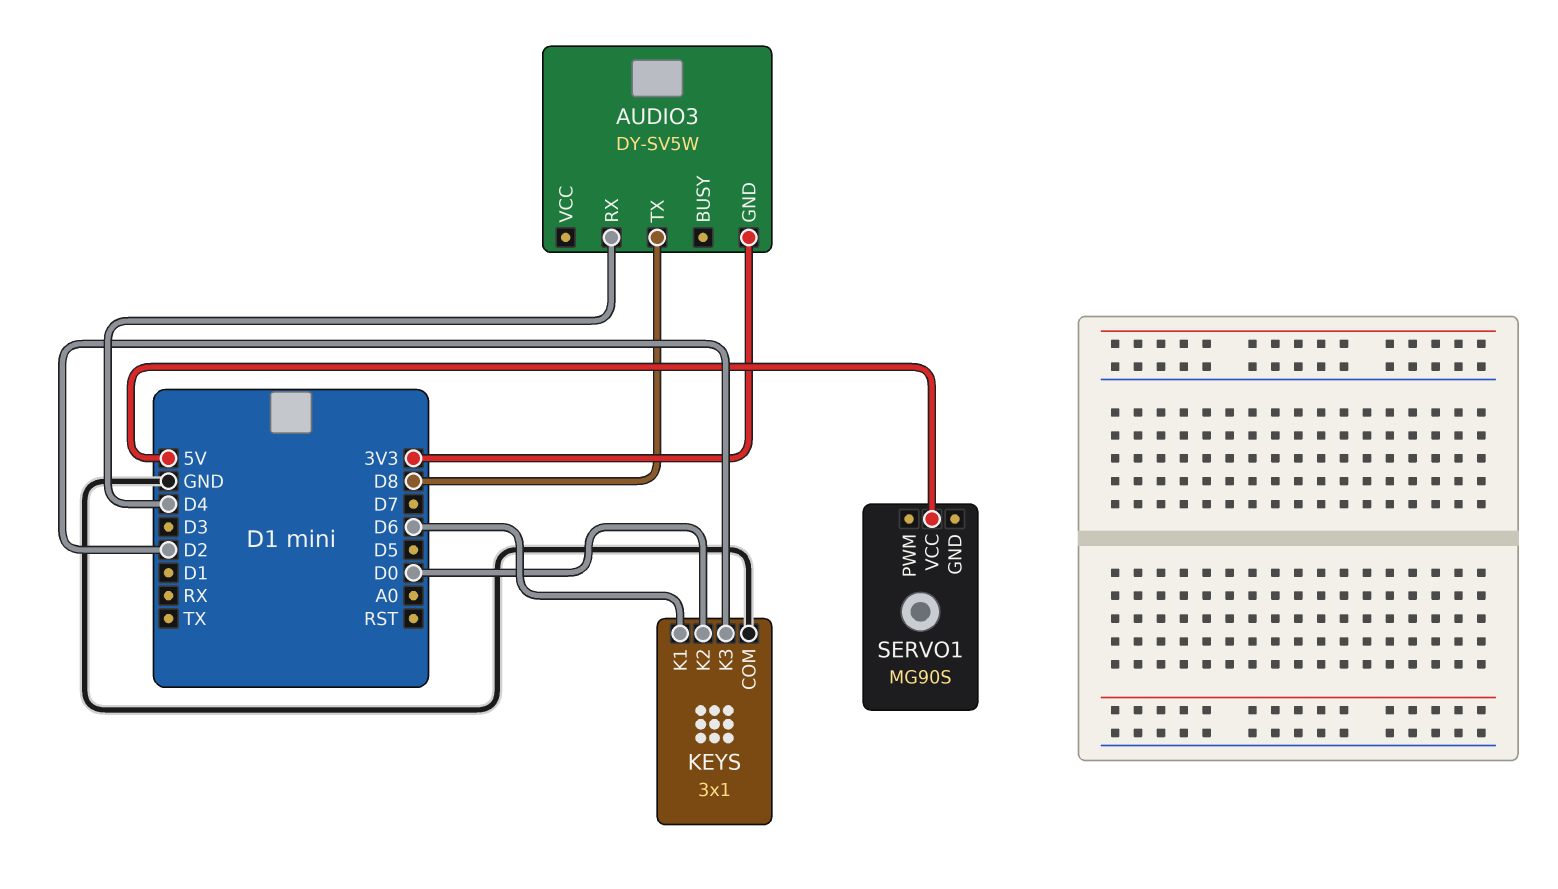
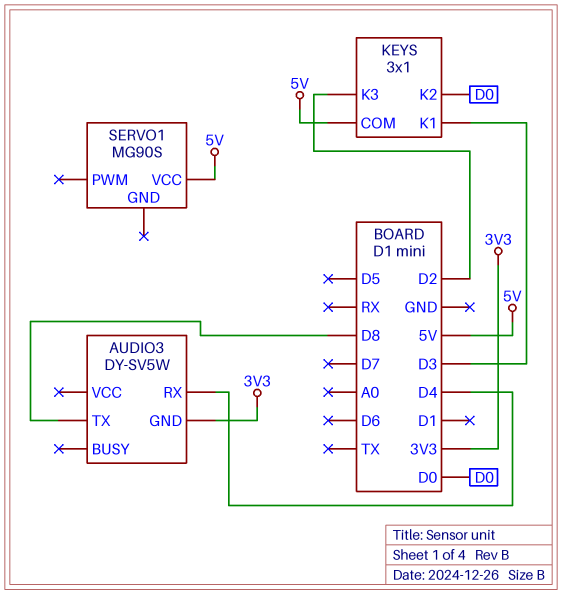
KEYS pin COM: GND -> 5V
KEYS pin K1: D6 -> D3

